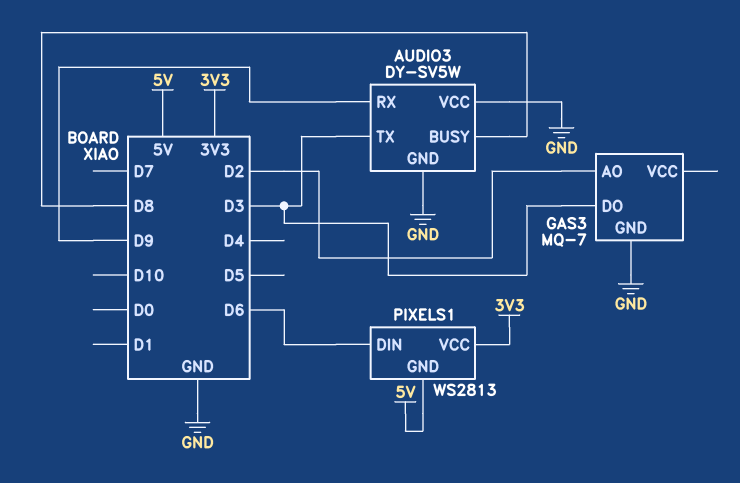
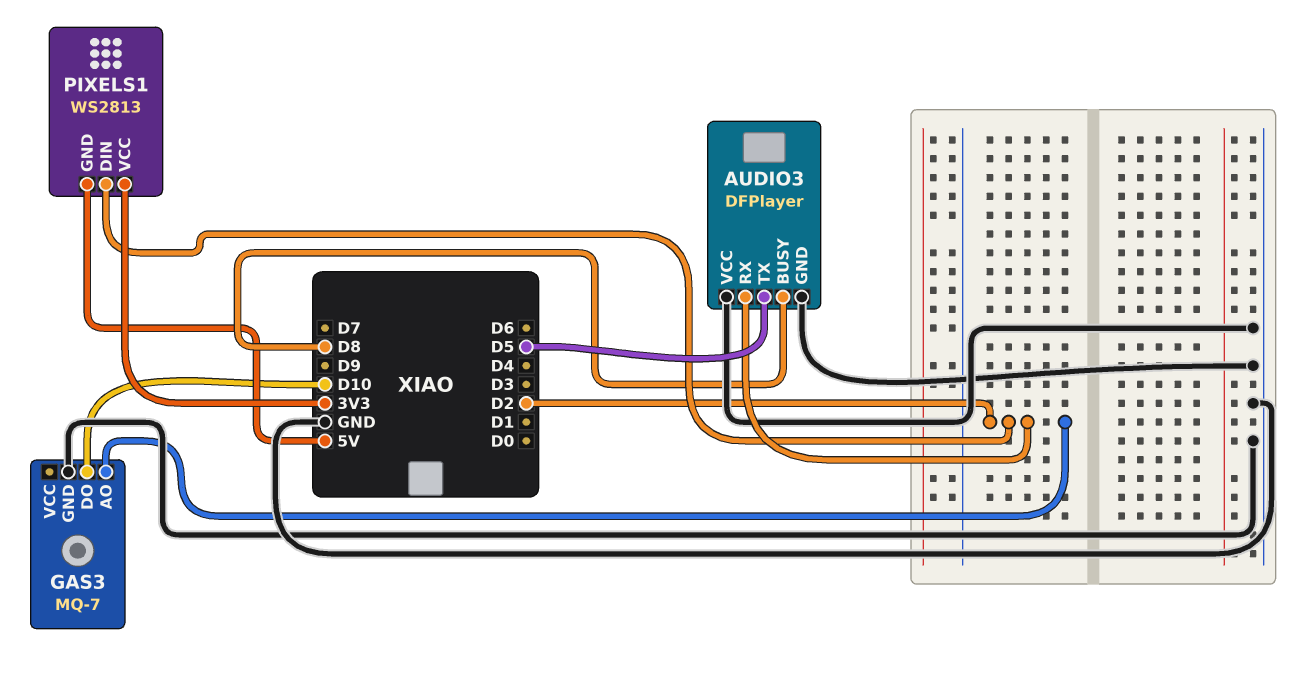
AUDIO3: DY-SV5W -> DFPlayer
AUDIO3 pin RX: D9 -> D2
AUDIO3 pin TX: D3 -> D5
GAS3 pin DO: D3 -> D10
PIXELS1 pin DIN: D6 -> D2

